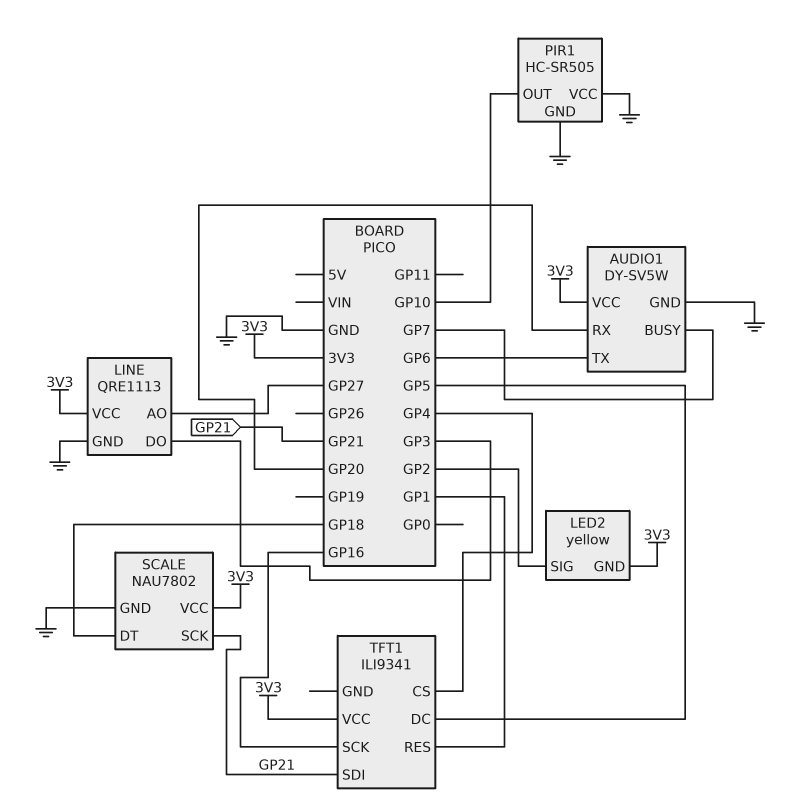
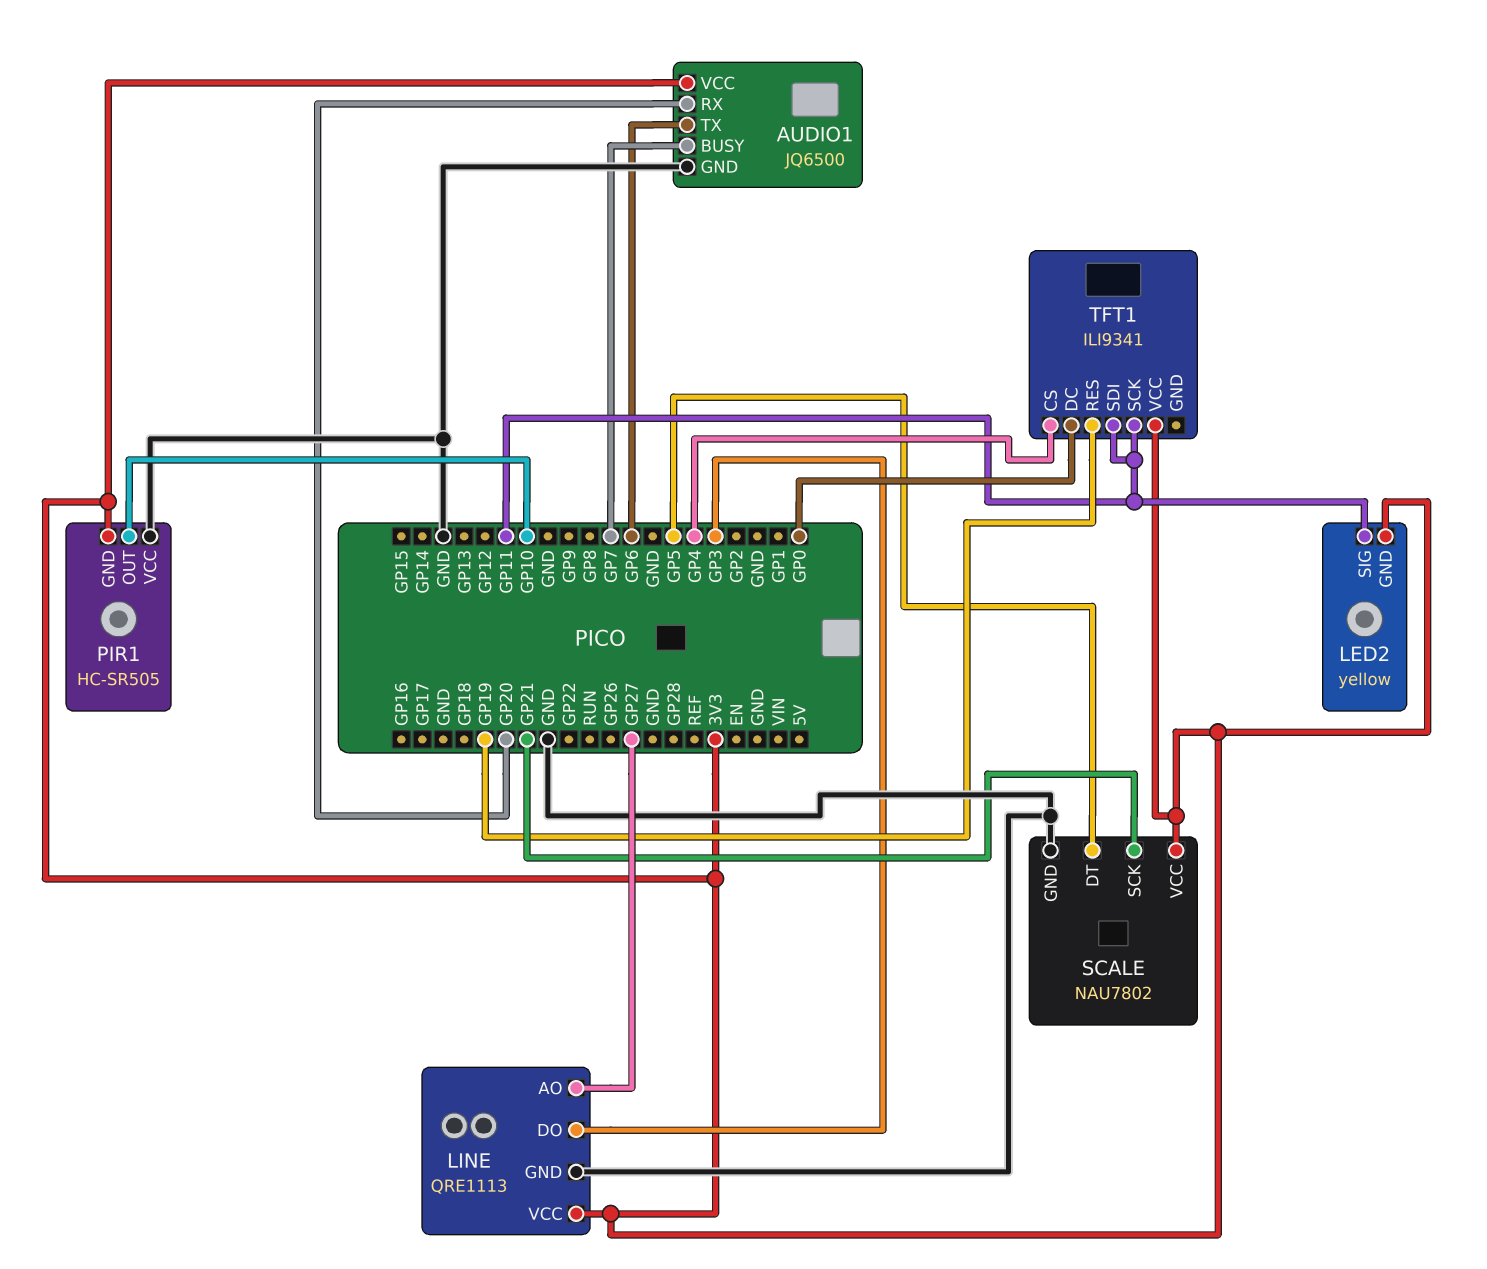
AUDIO1: DY-SV5W -> JQ6500
LED2 pin SIG: GP2 -> GP11
PIR1 pin GND: GND -> 3V3
SCALE pin DT: GP18 -> GP5
TFT1 pin DC: GP5 -> GP0
TFT1 pin RES: GP1 -> GP19
TFT1 pin SCK: GP16 -> GP11
TFT1 pin SDI: GP21 -> GP11

